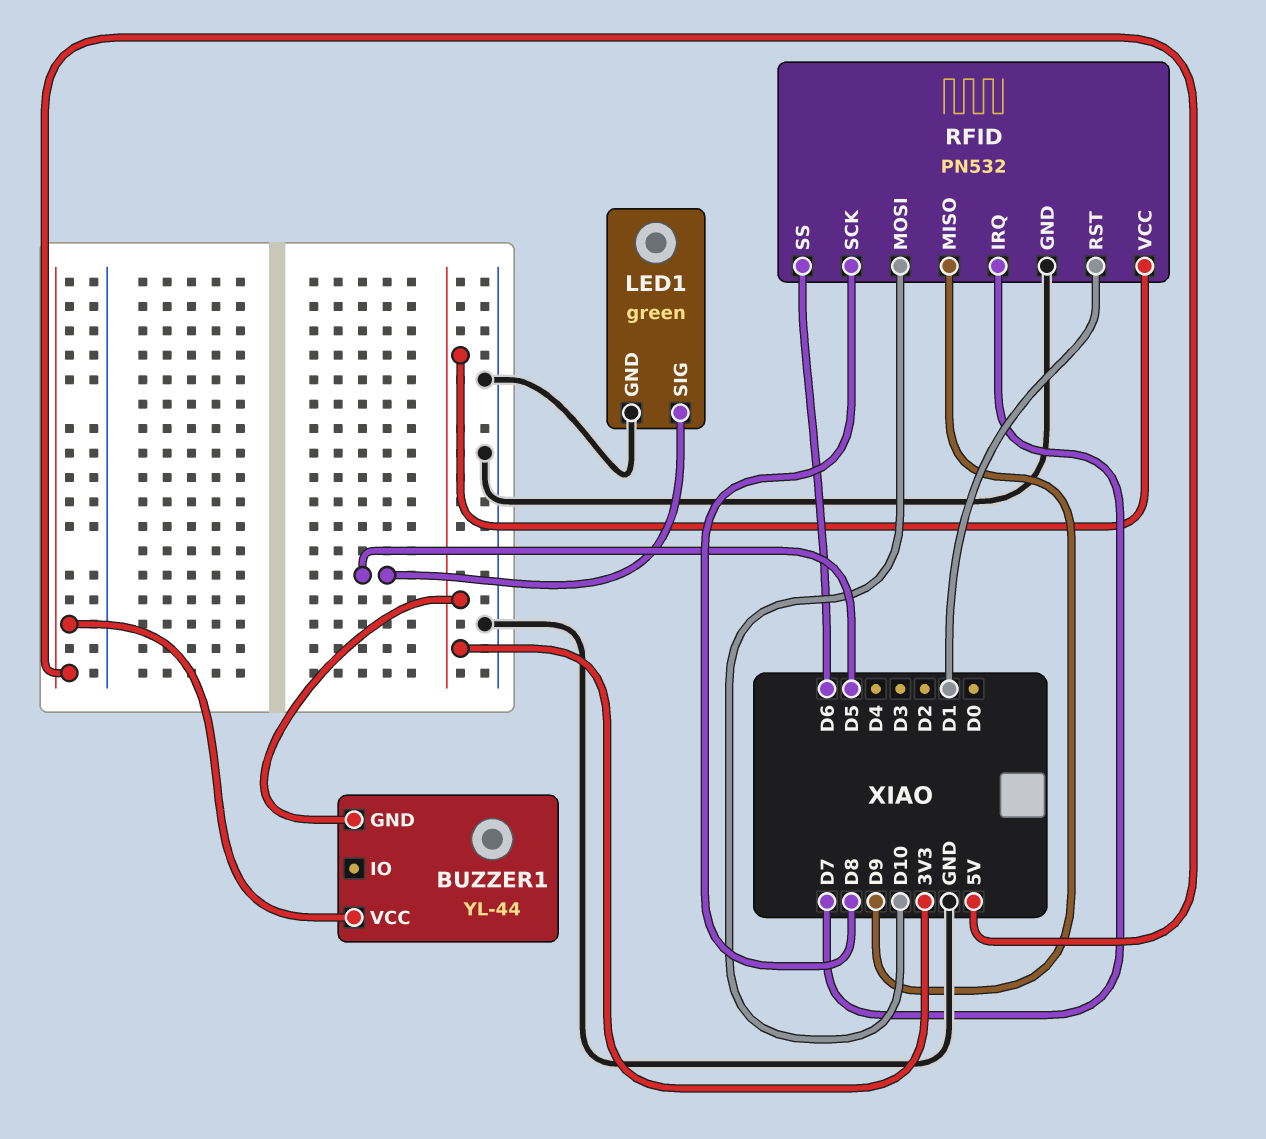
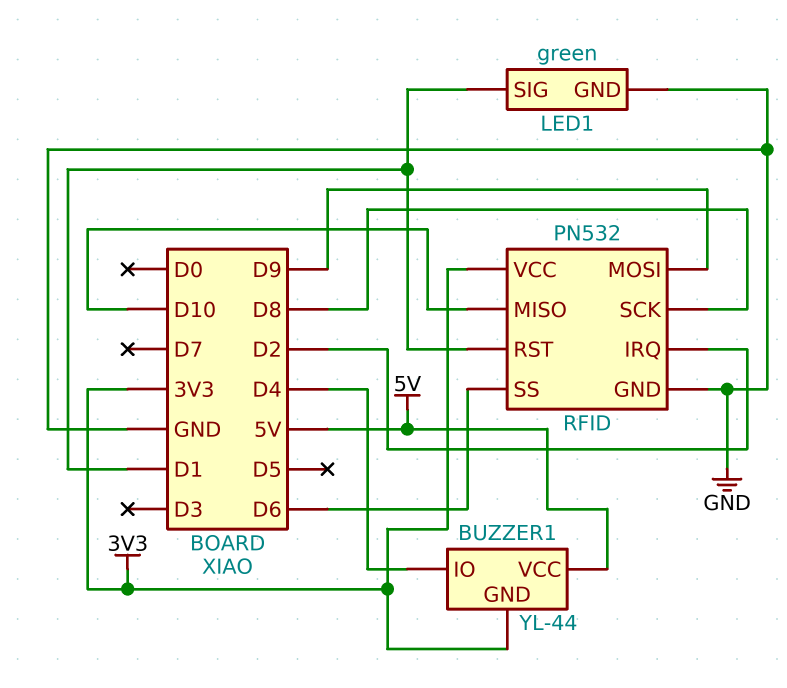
BUZZER1 pin IO: none -> D4
LED1 pin SIG: D5 -> D1
RFID pin IRQ: D7 -> D2
RFID pin MISO: D9 -> D10
RFID pin MOSI: D10 -> D9

